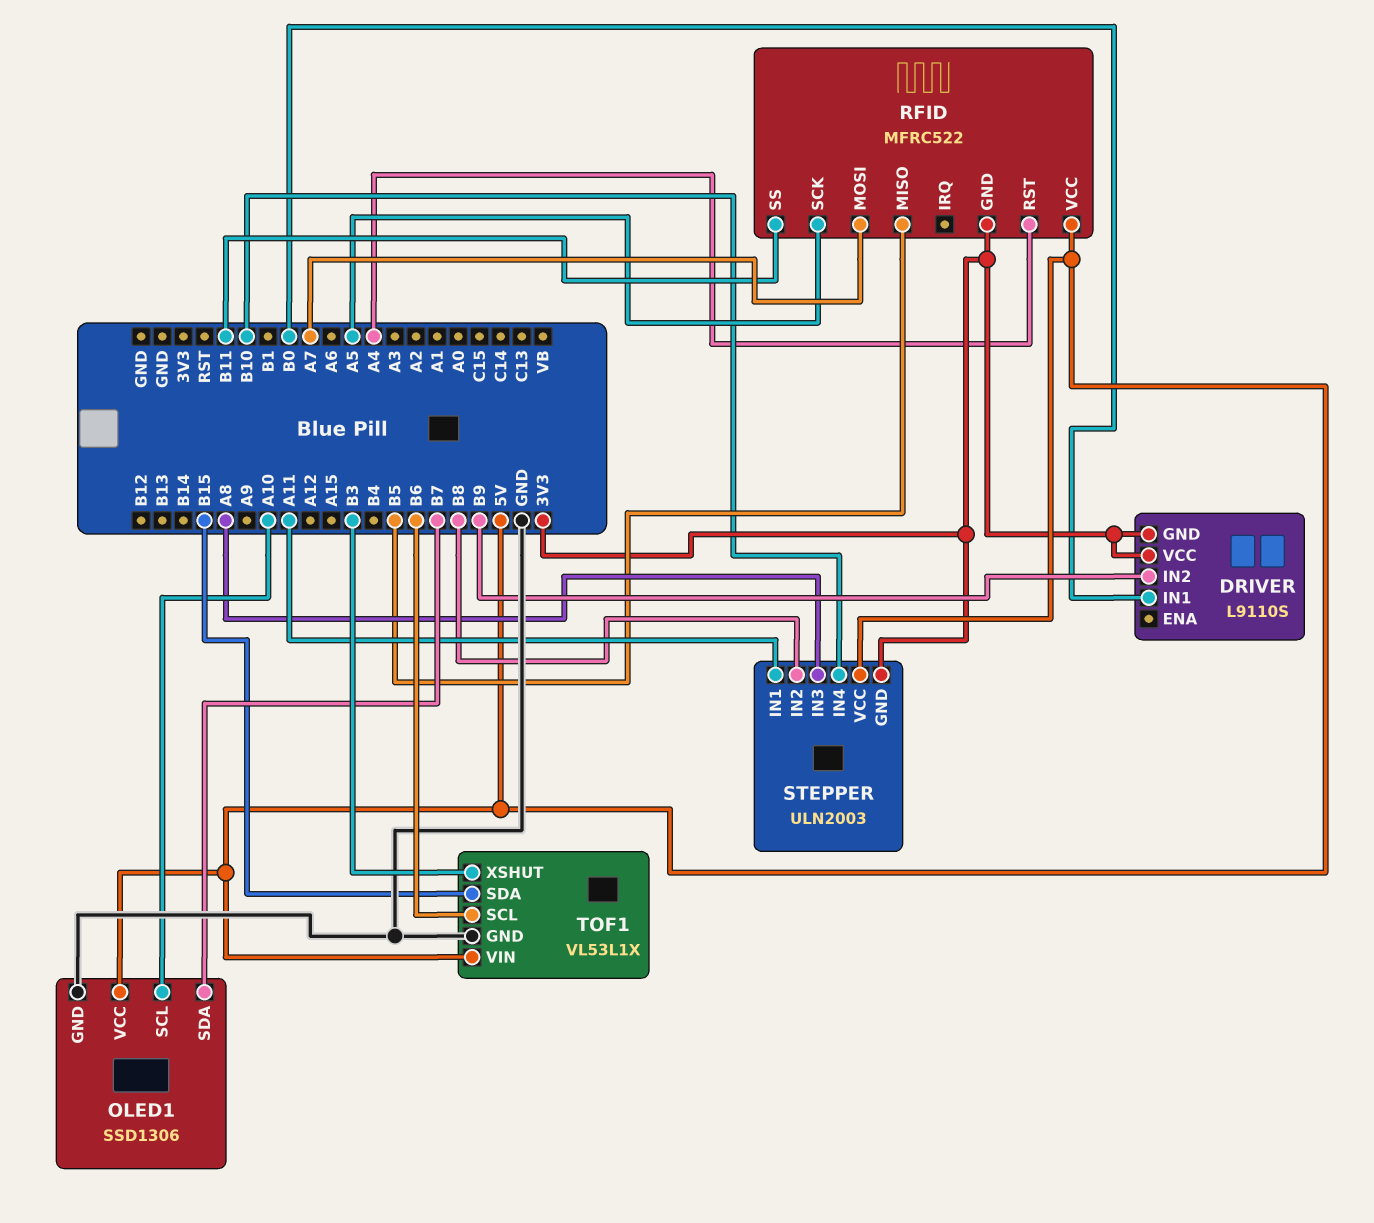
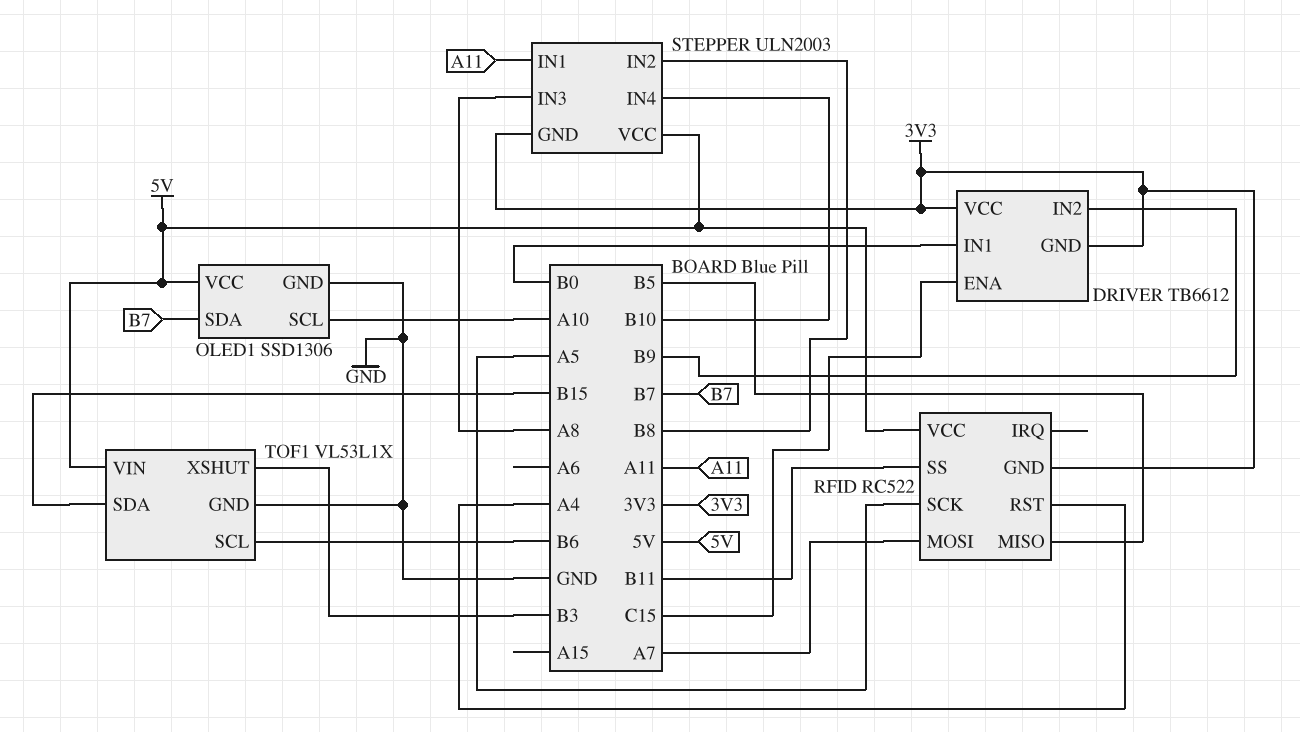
DRIVER: L9110S -> TB6612
DRIVER pin ENA: none -> C15
RFID: MFRC522 -> RC522

